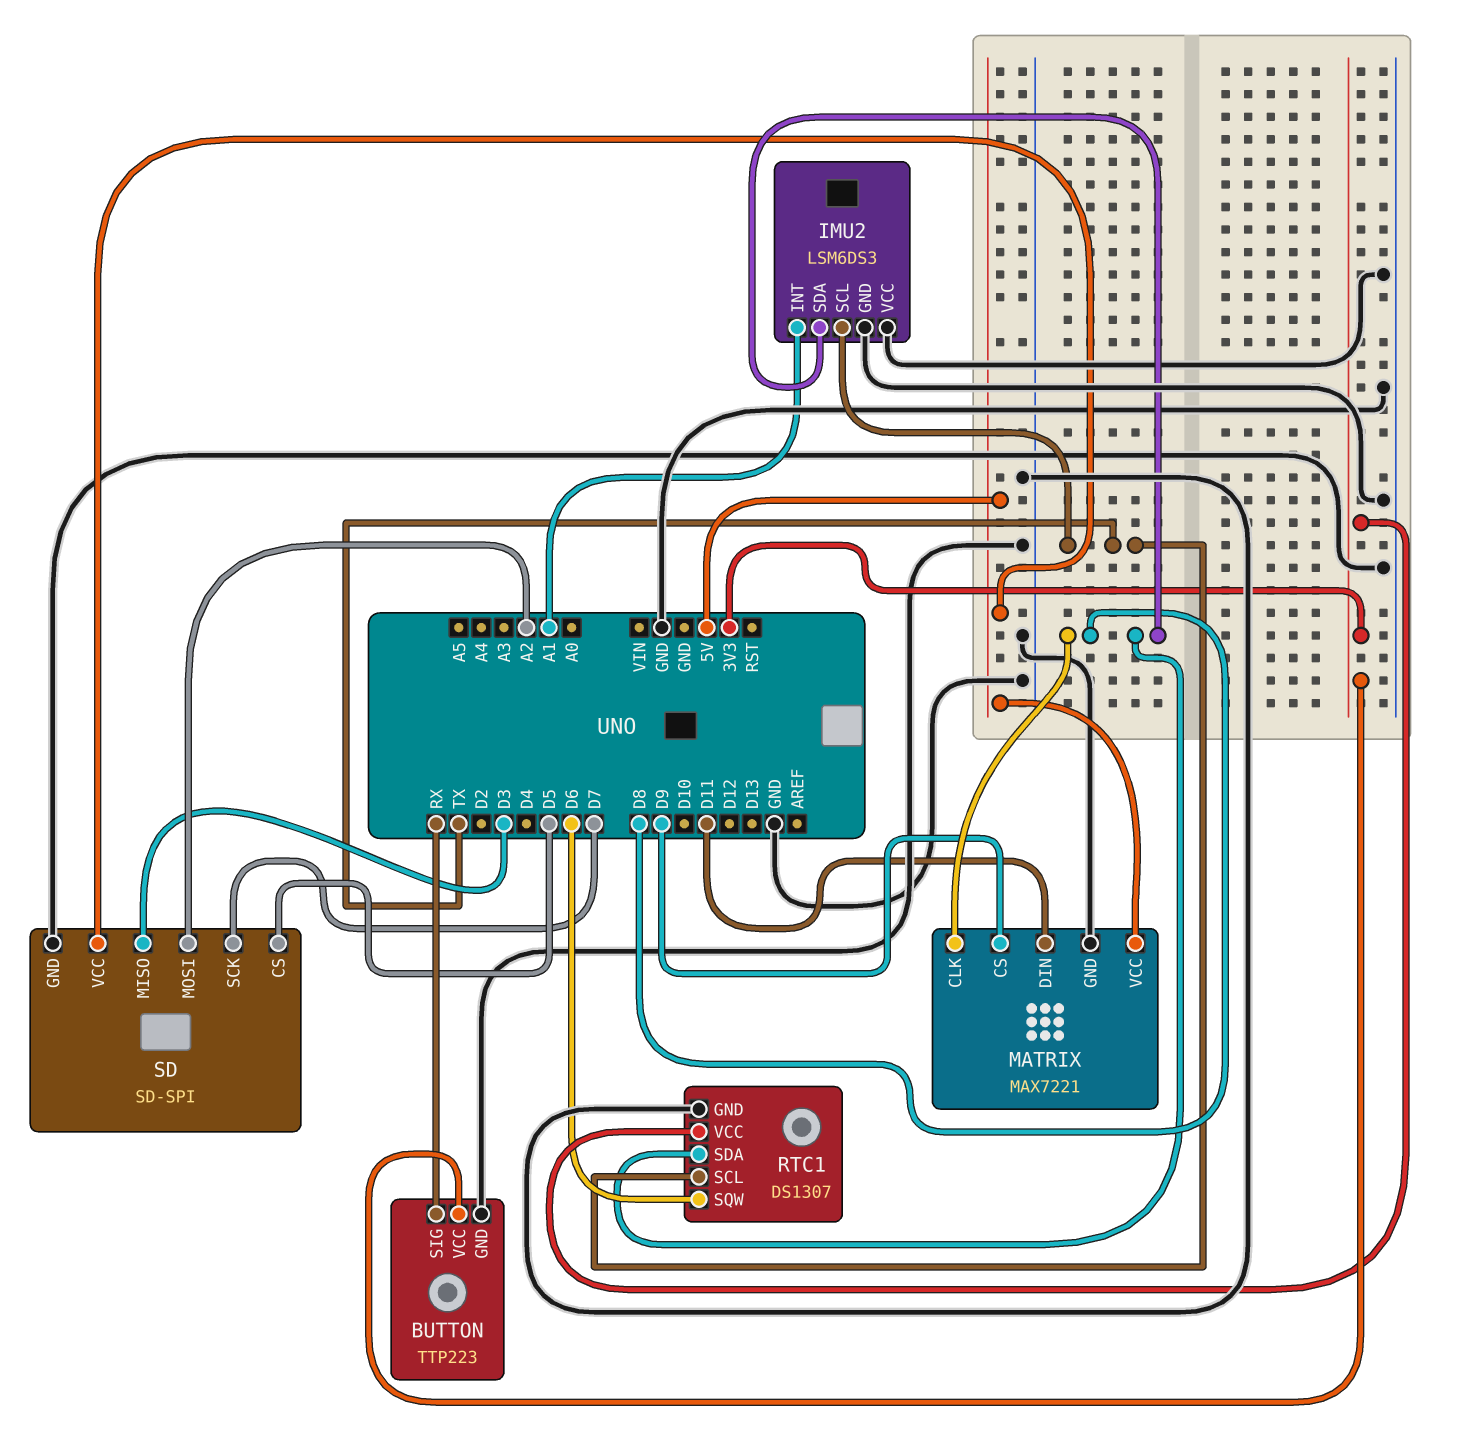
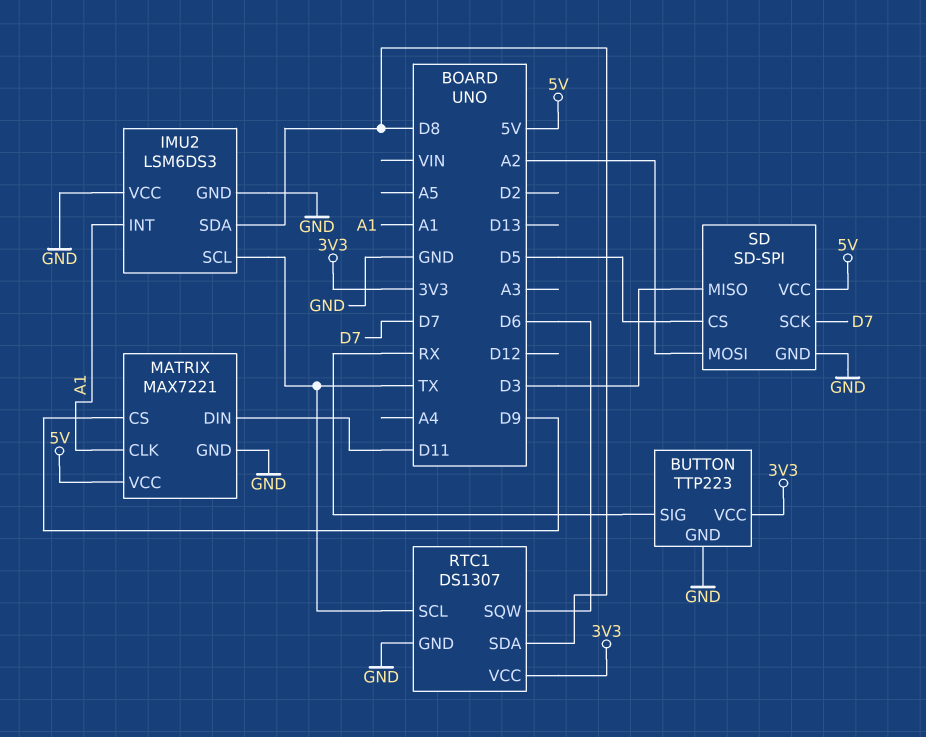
MATRIX pin CLK: D8 -> A1

